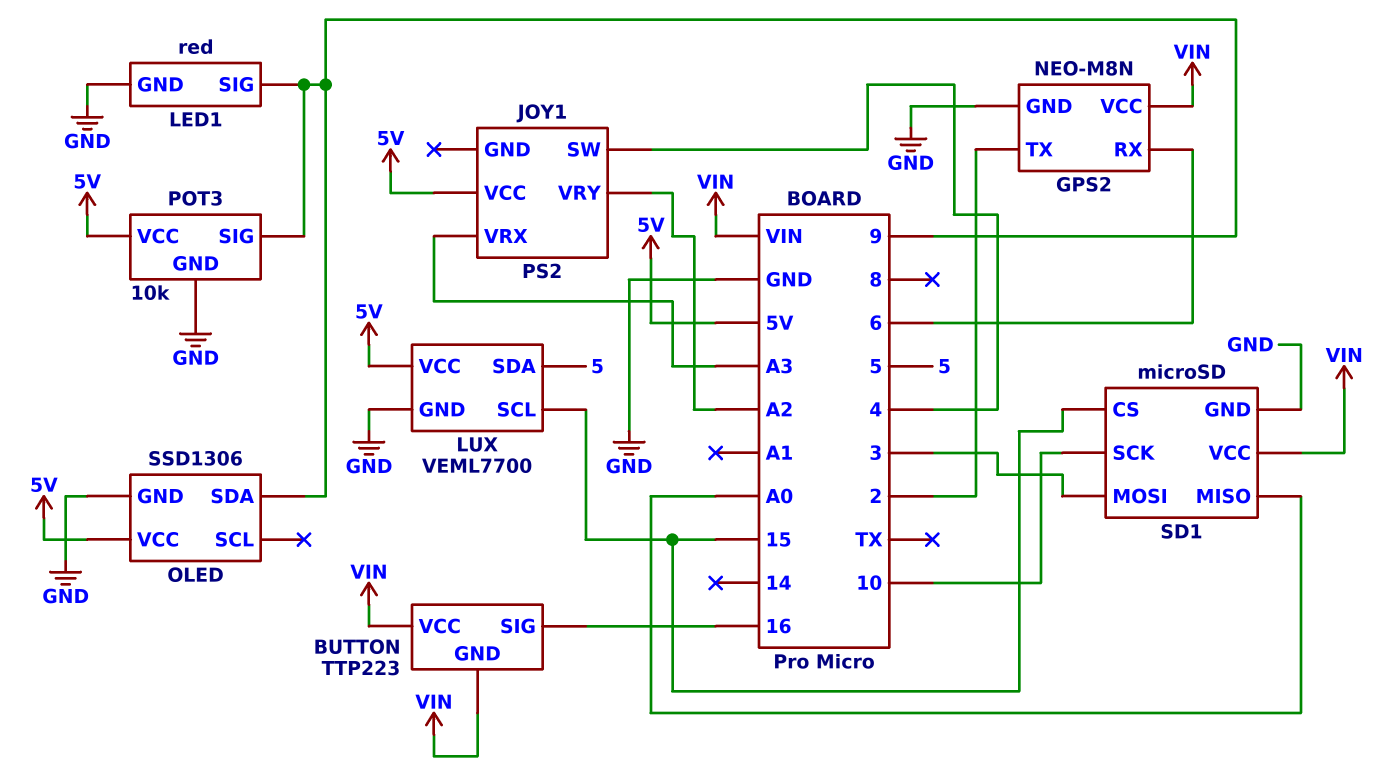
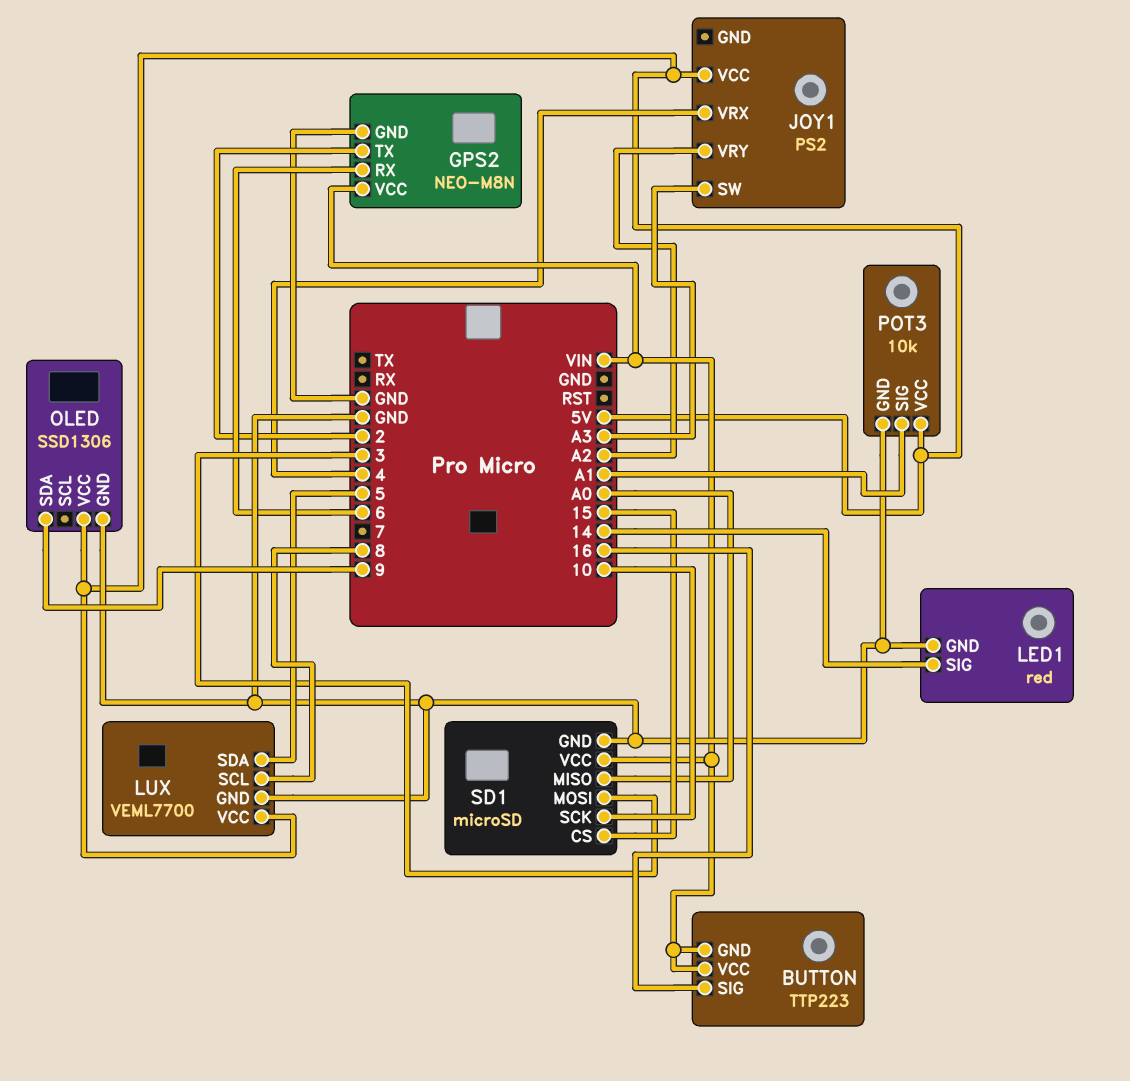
JOY1 pin SW: 4 -> A3
JOY1 pin VRX: A3 -> 4
LED1 pin SIG: 9 -> 14
LUX pin SCL: 15 -> 8
POT3 pin SIG: 9 -> A1

